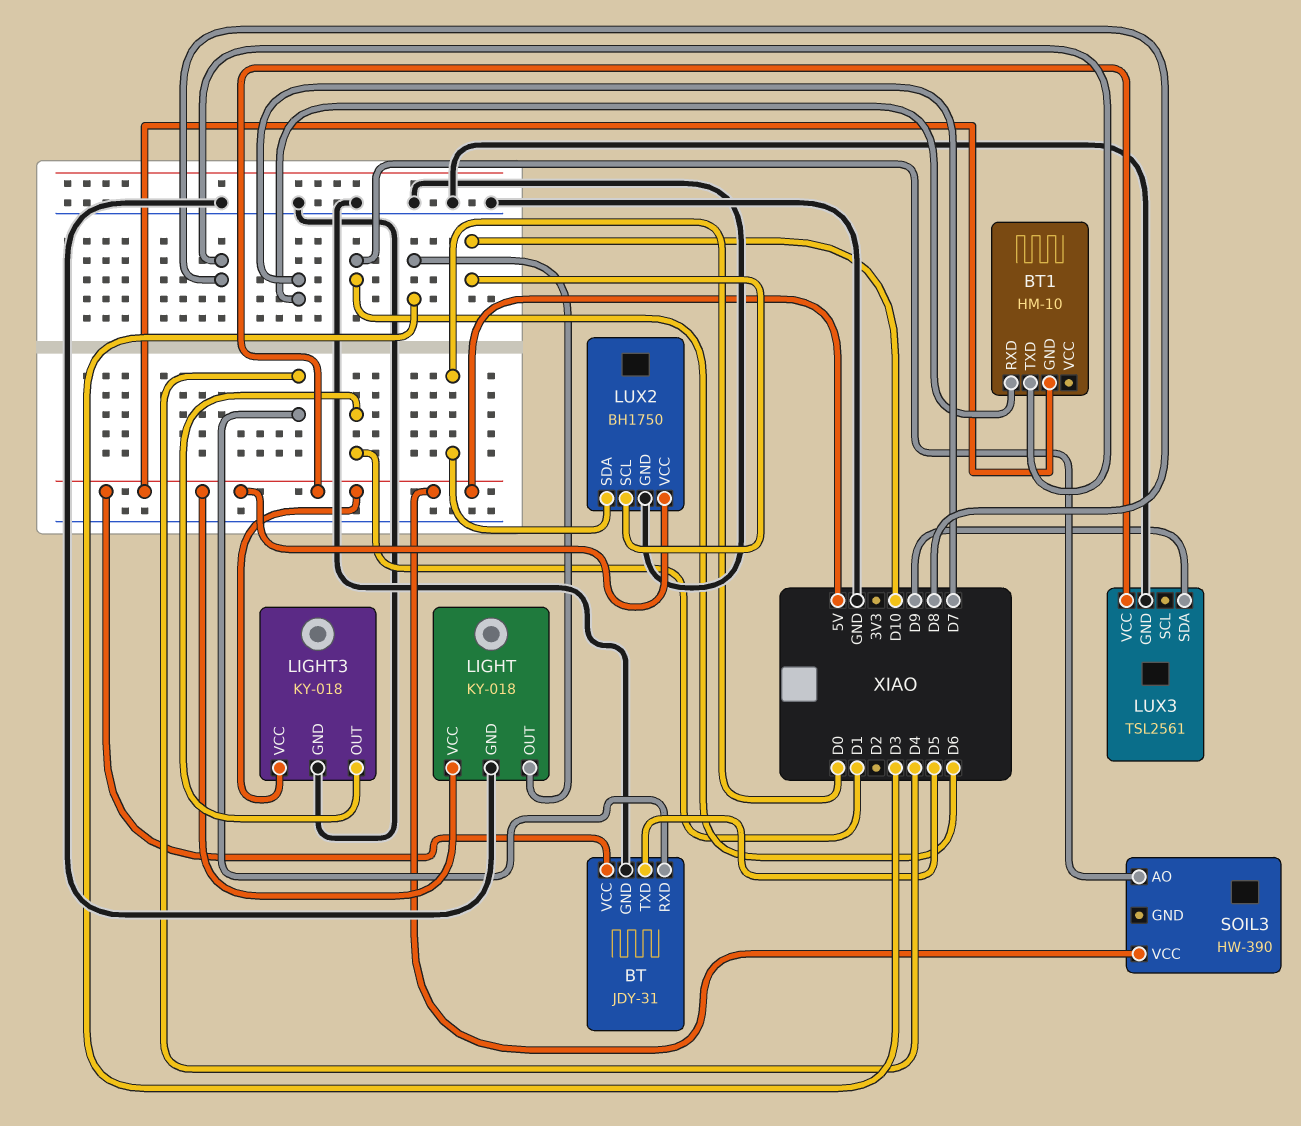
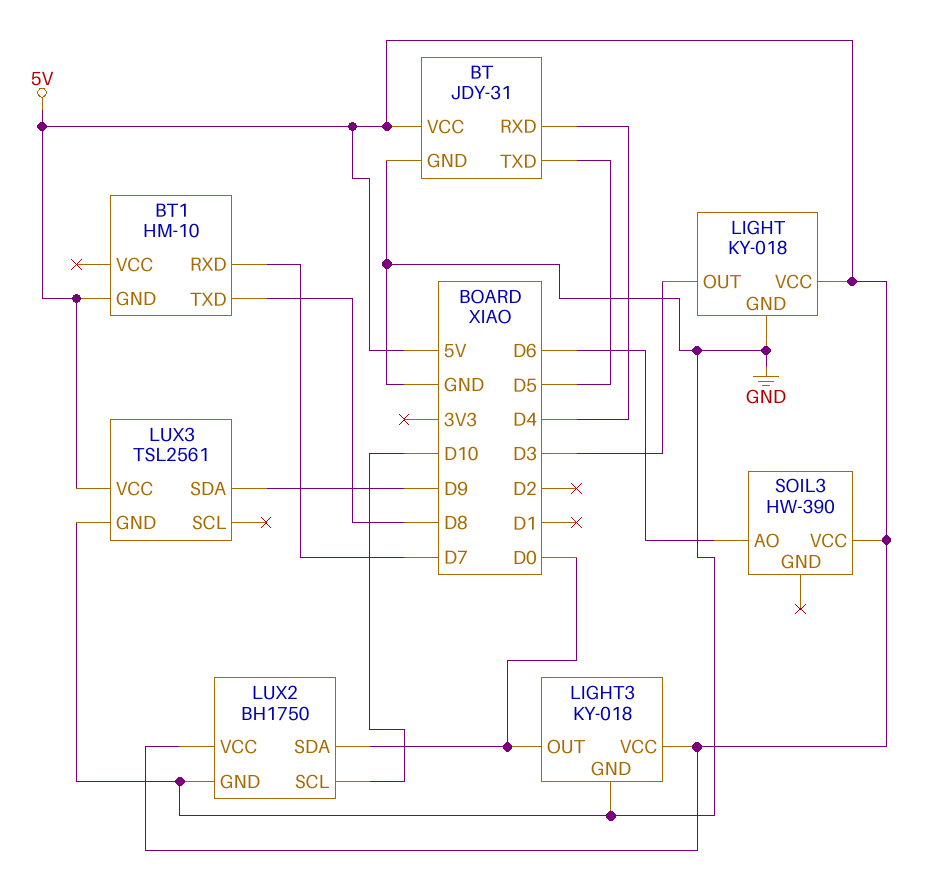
LIGHT3 pin OUT: D1 -> D0

